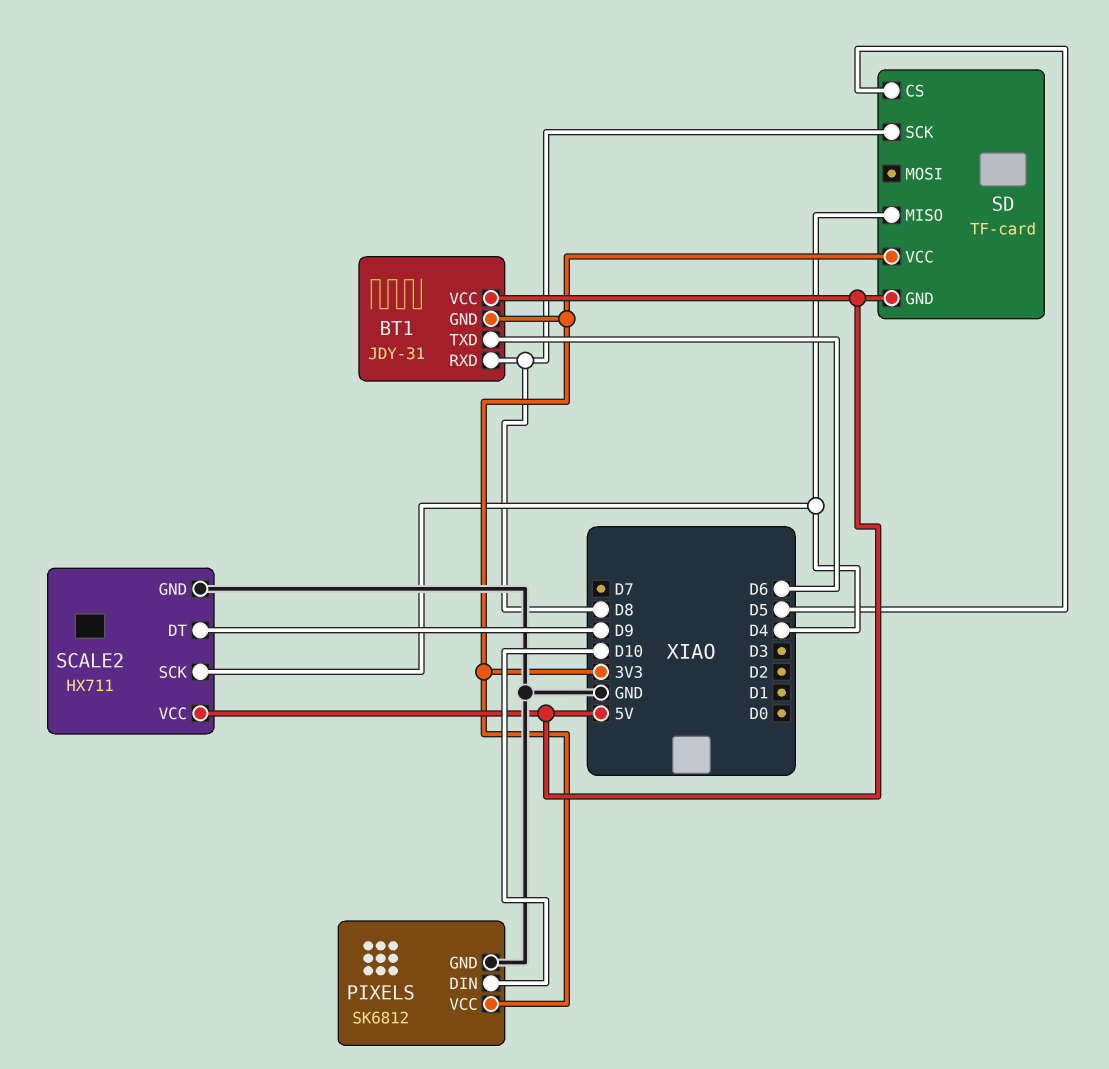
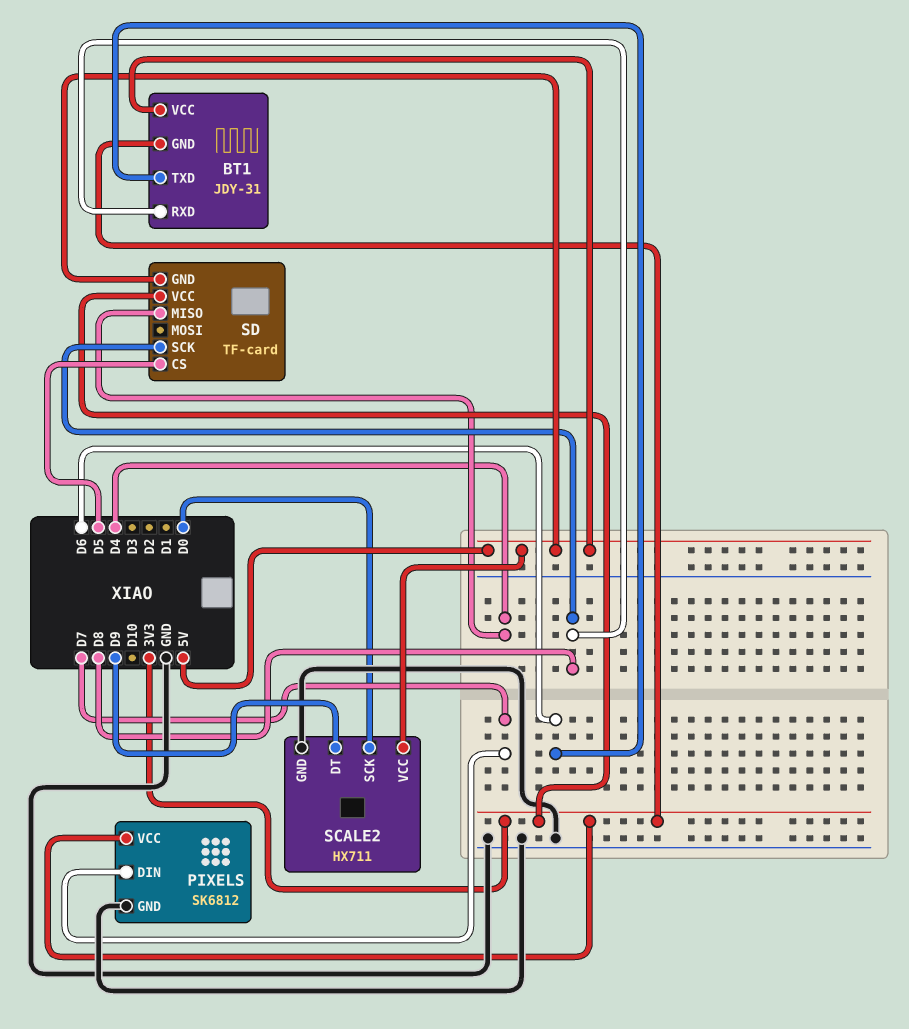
PIXELS pin DIN: D10 -> D7
SCALE2 pin SCK: D4 -> D0

